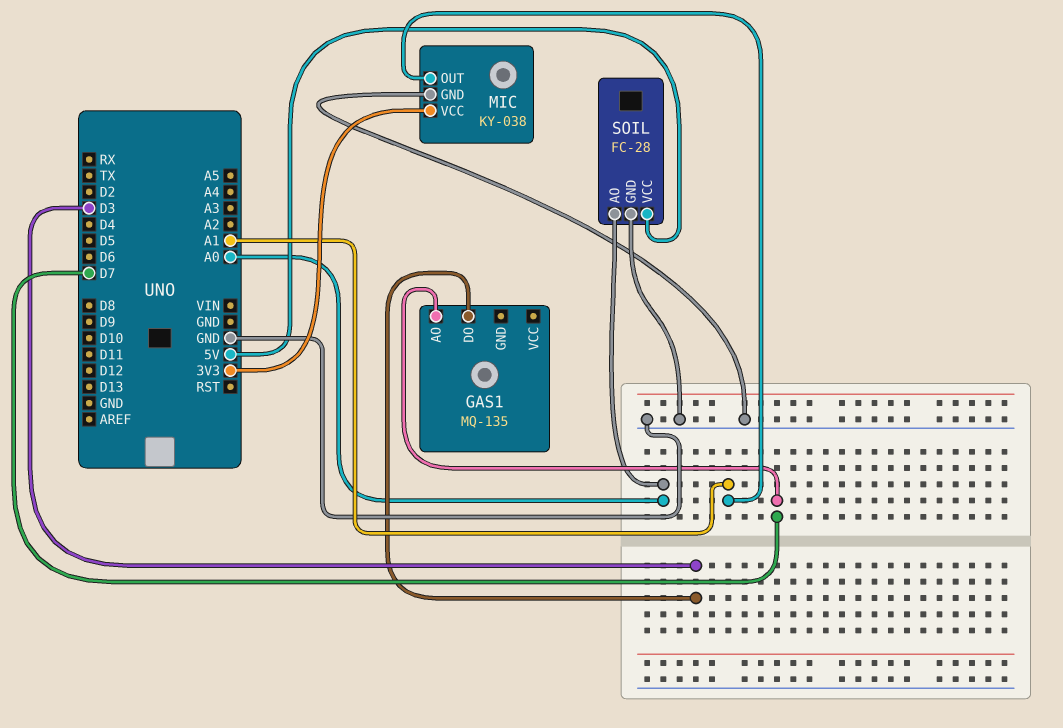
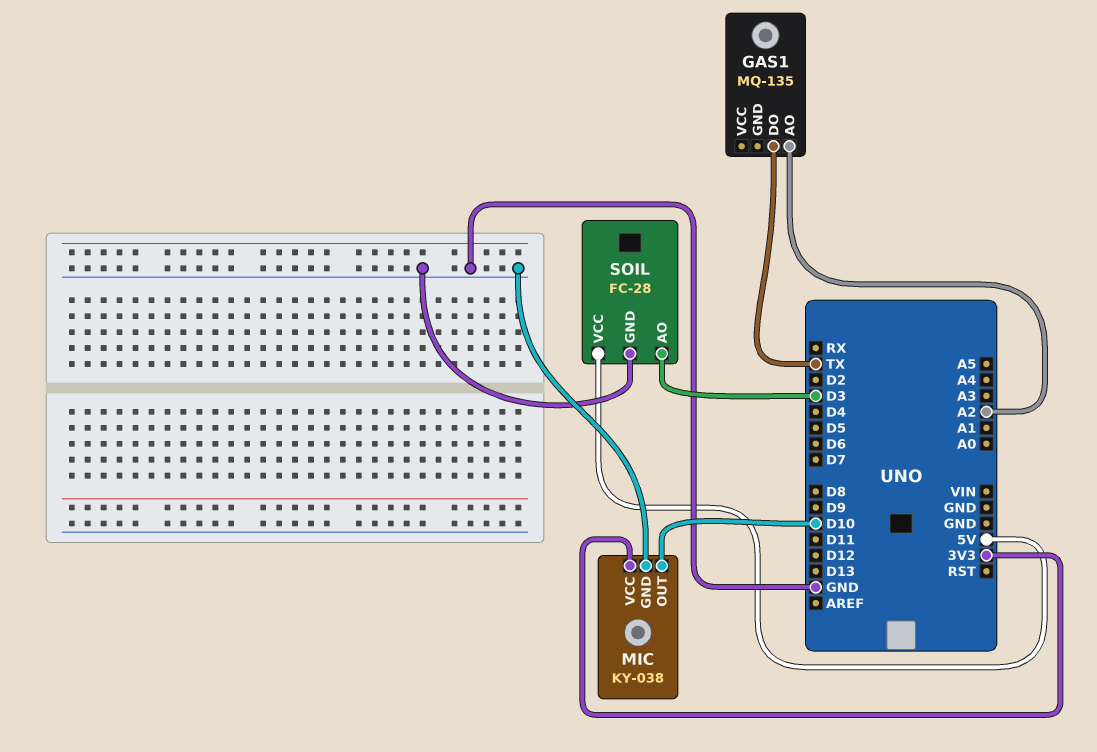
GAS1 pin AO: D7 -> A2
GAS1 pin DO: D3 -> TX
MIC pin OUT: A1 -> D10
SOIL pin AO: A0 -> D3

